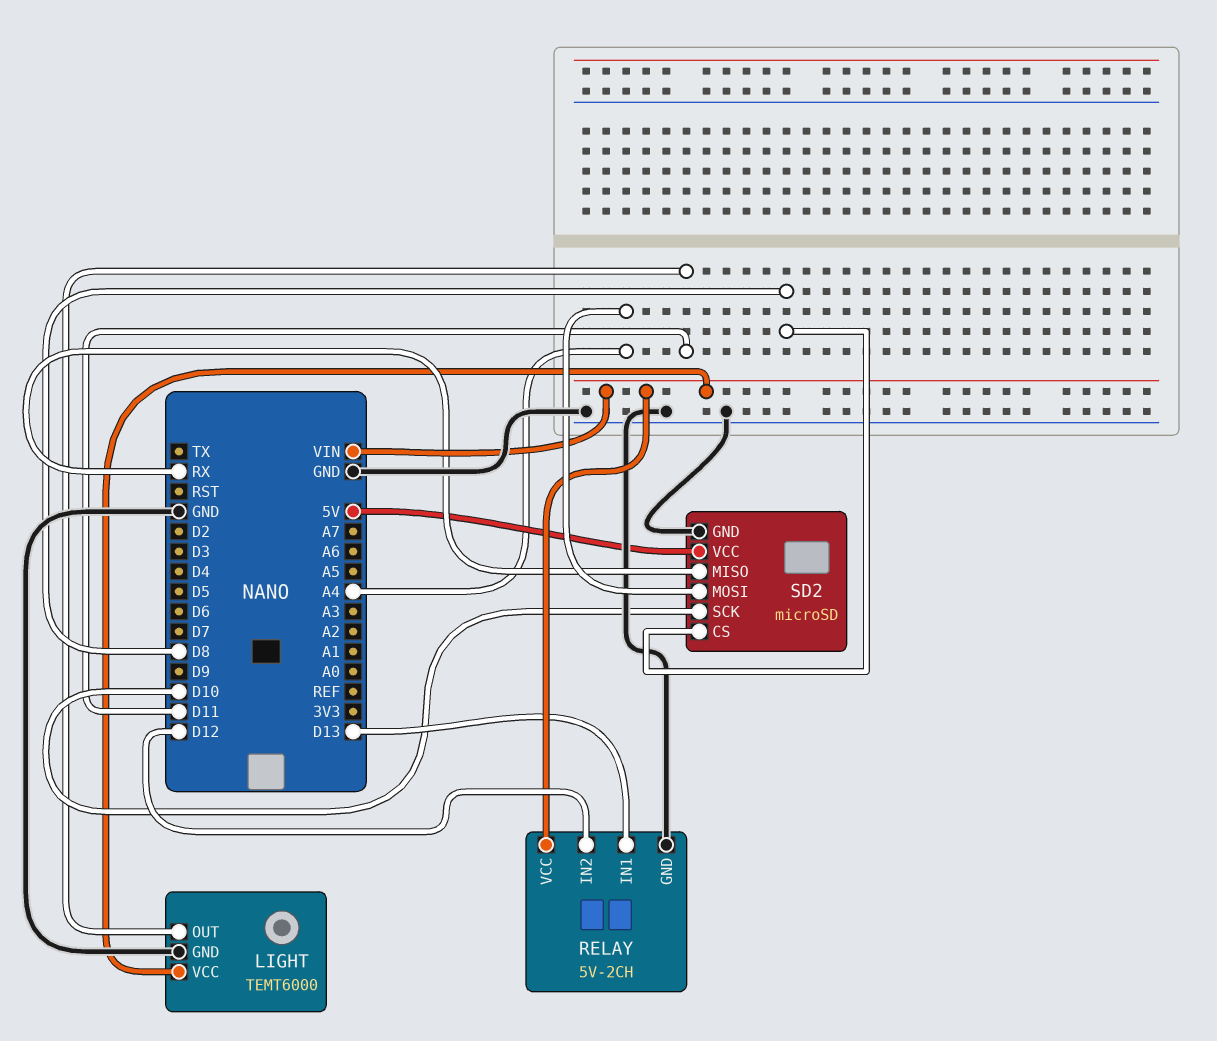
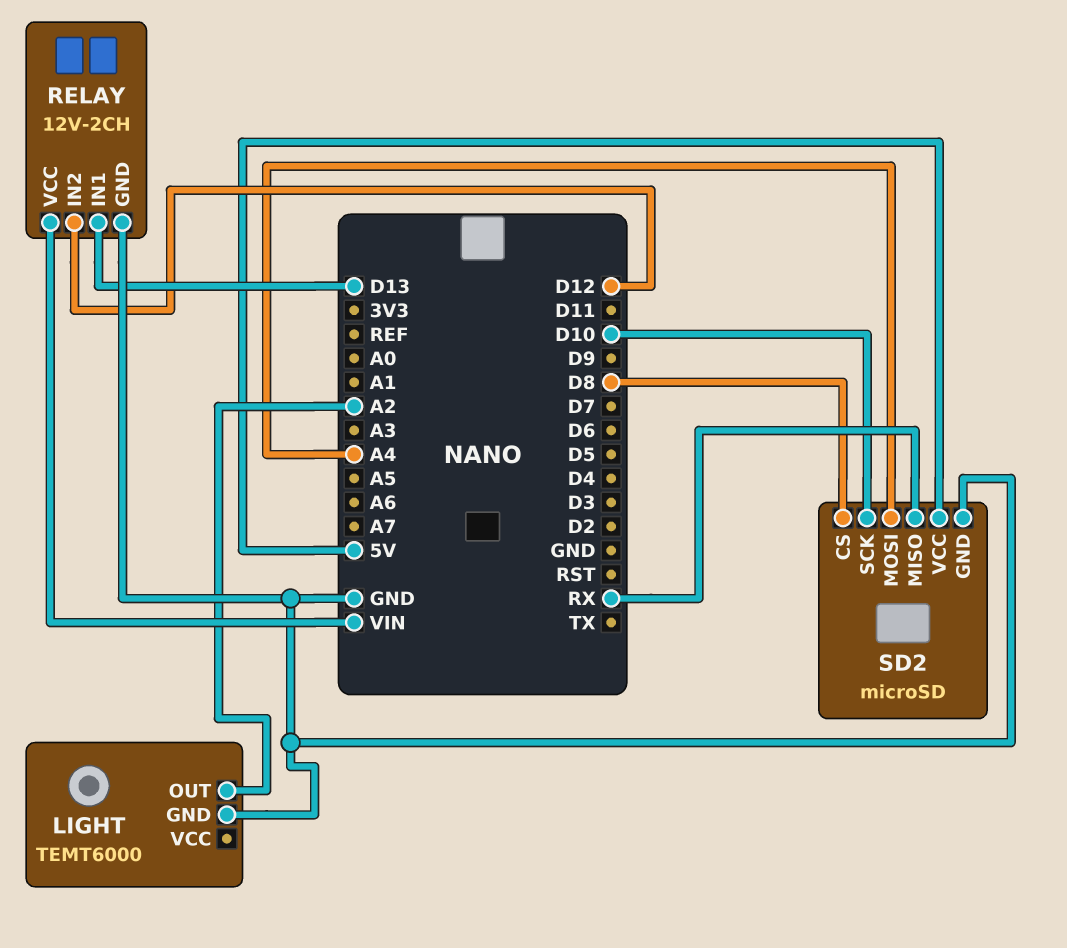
LIGHT pin OUT: D11 -> A2
LIGHT pin VCC: VIN -> none
RELAY: 5V-2CH -> 12V-2CH

